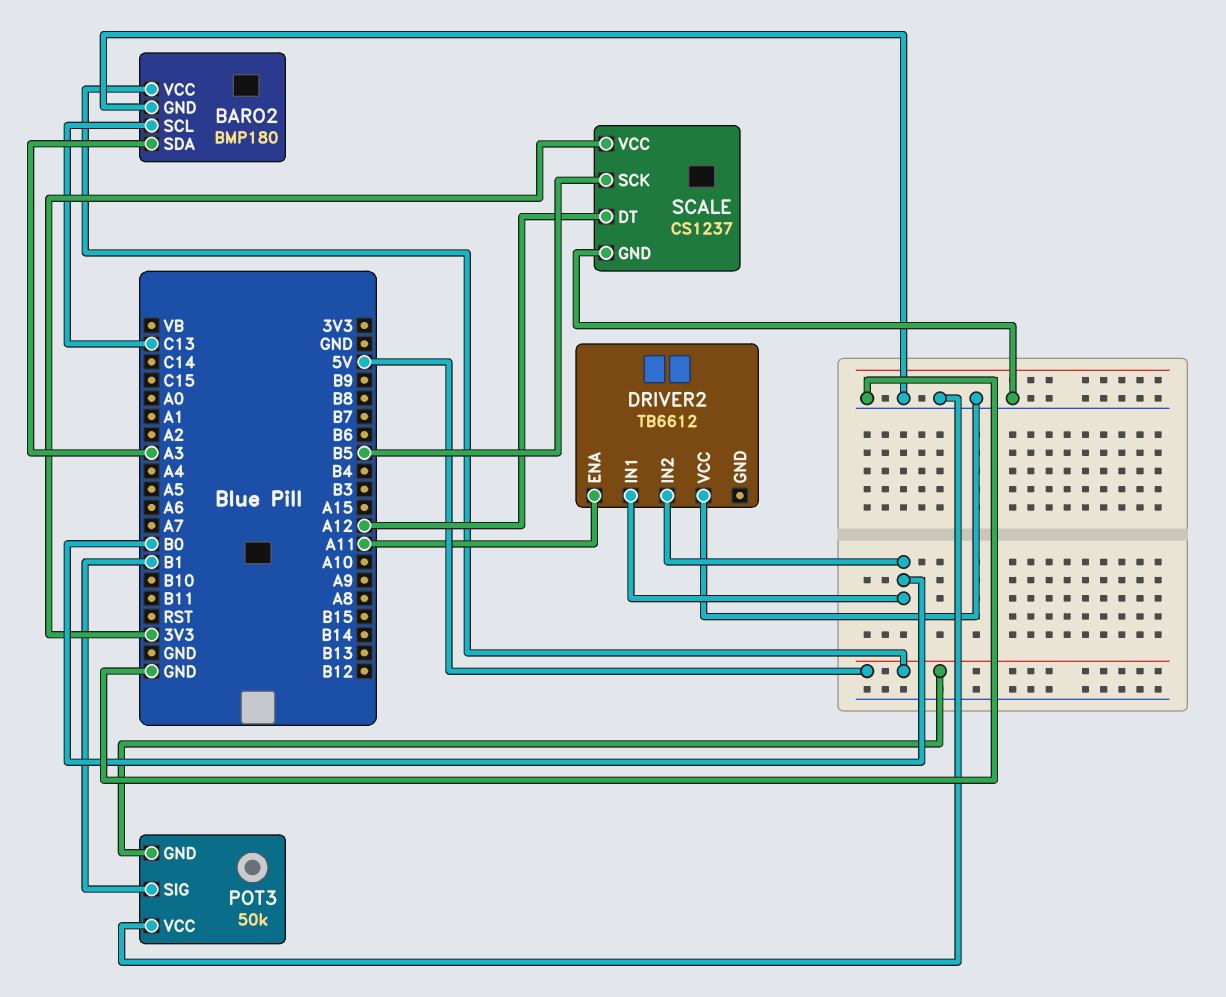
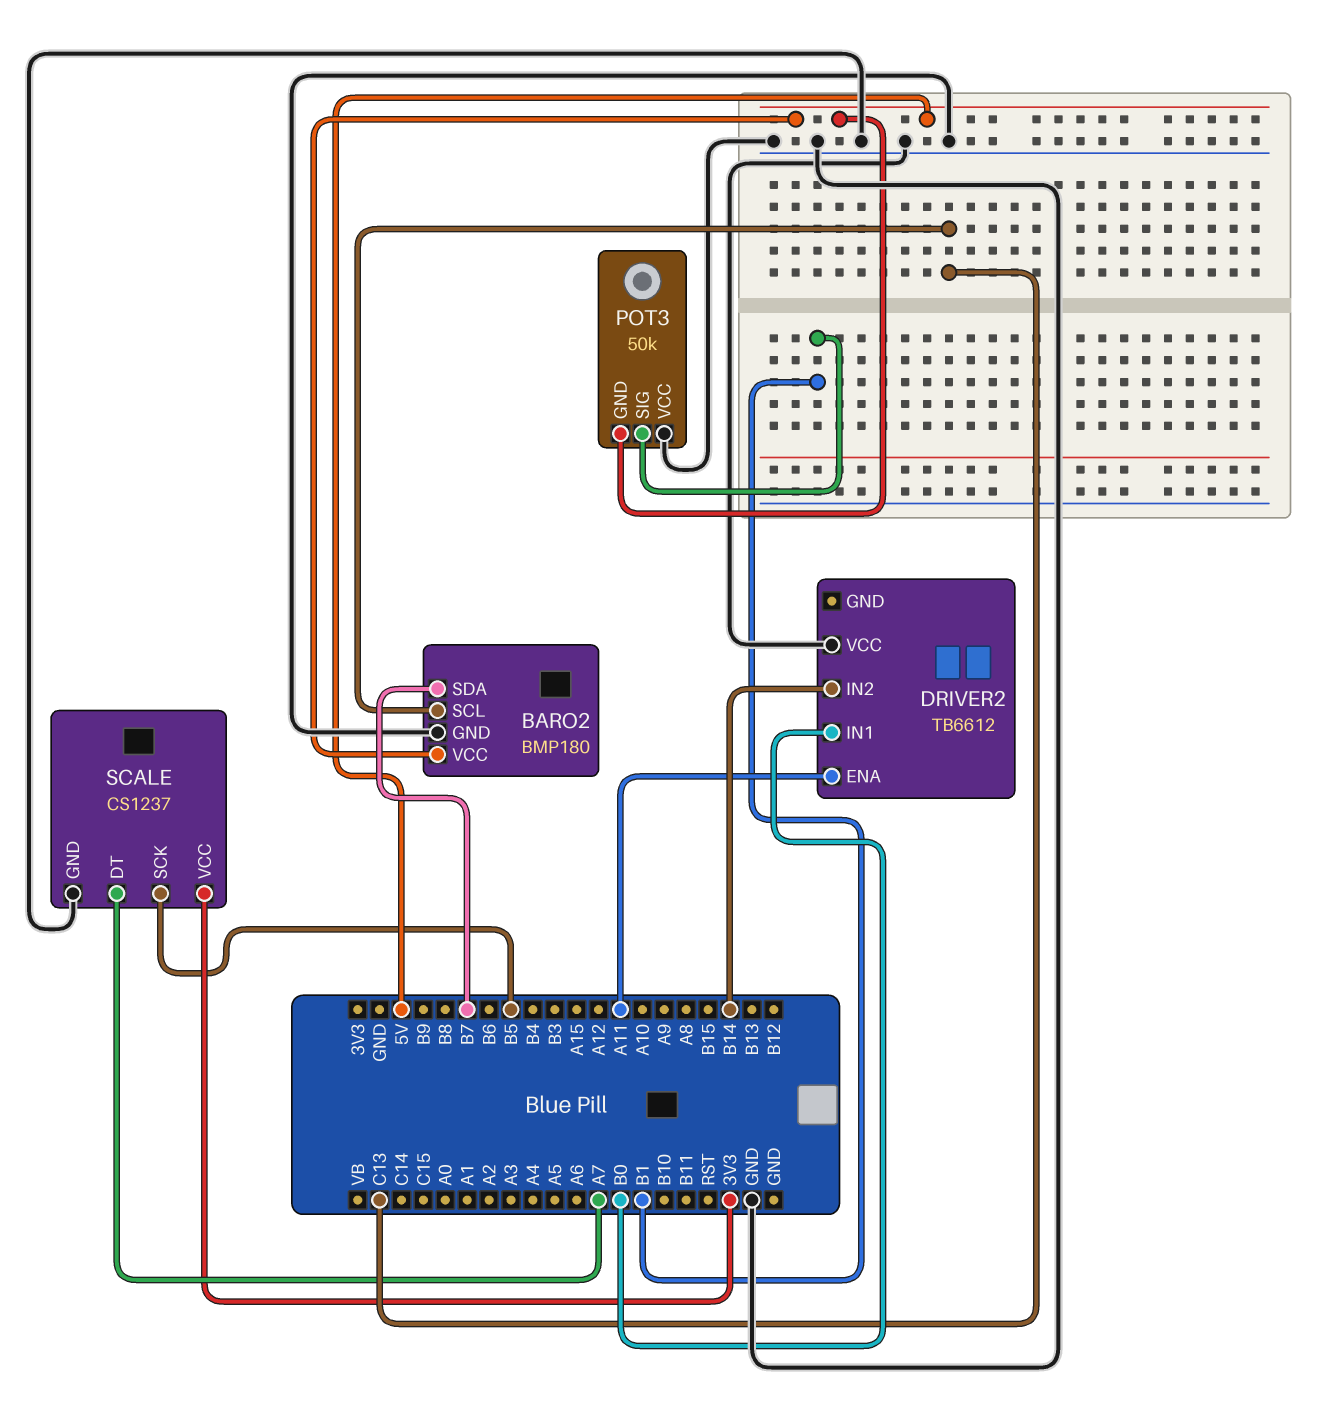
BARO2 pin SDA: A3 -> B7
DRIVER2 pin IN2: B0 -> B14
SCALE pin DT: A12 -> A7

